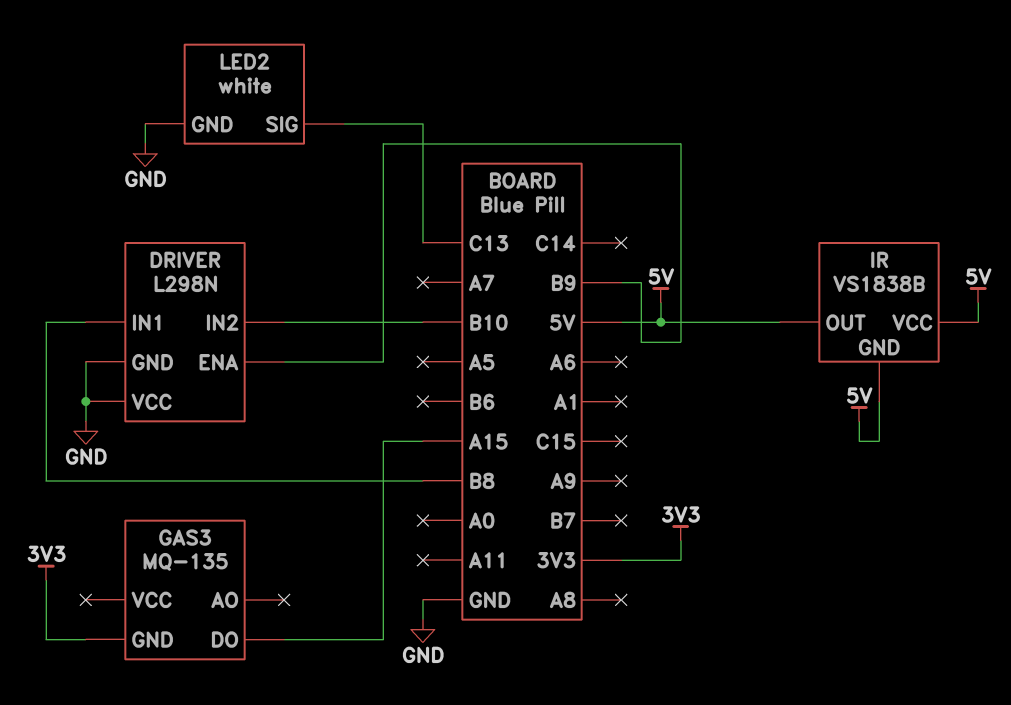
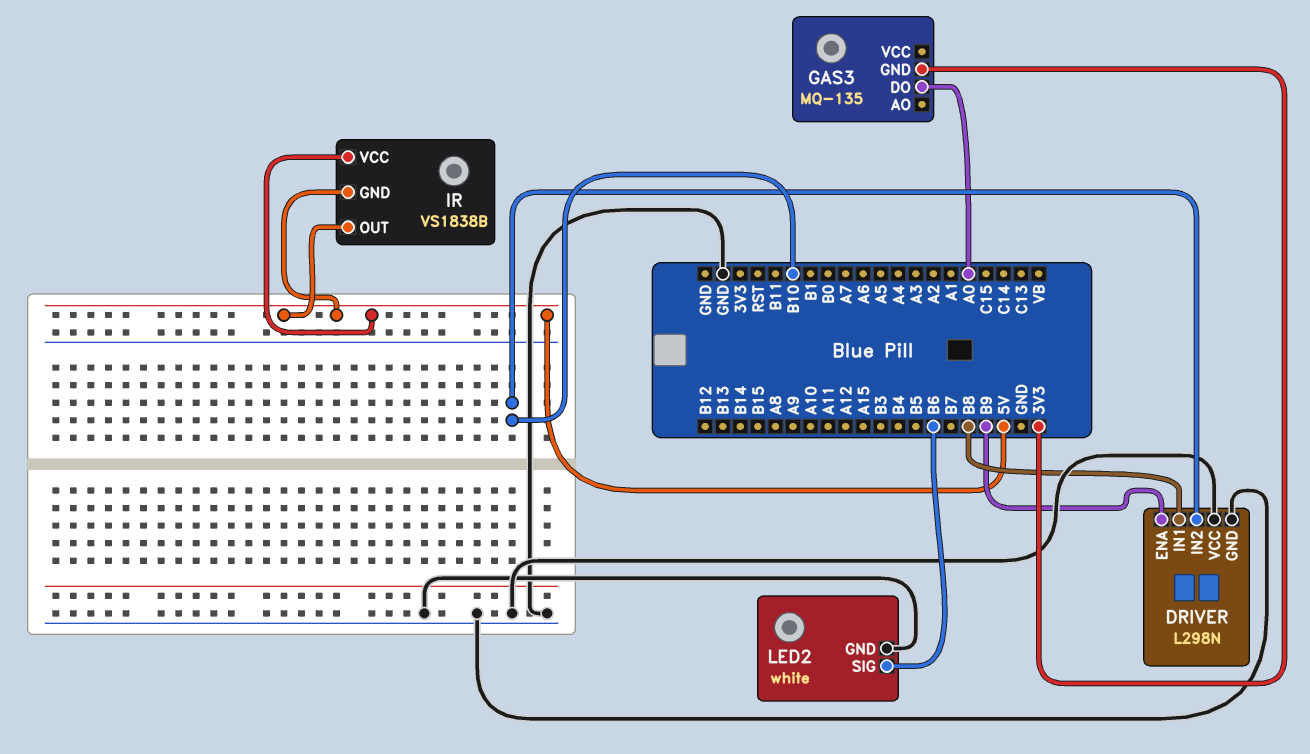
GAS3 pin DO: A15 -> A0
LED2 pin SIG: C13 -> B6

